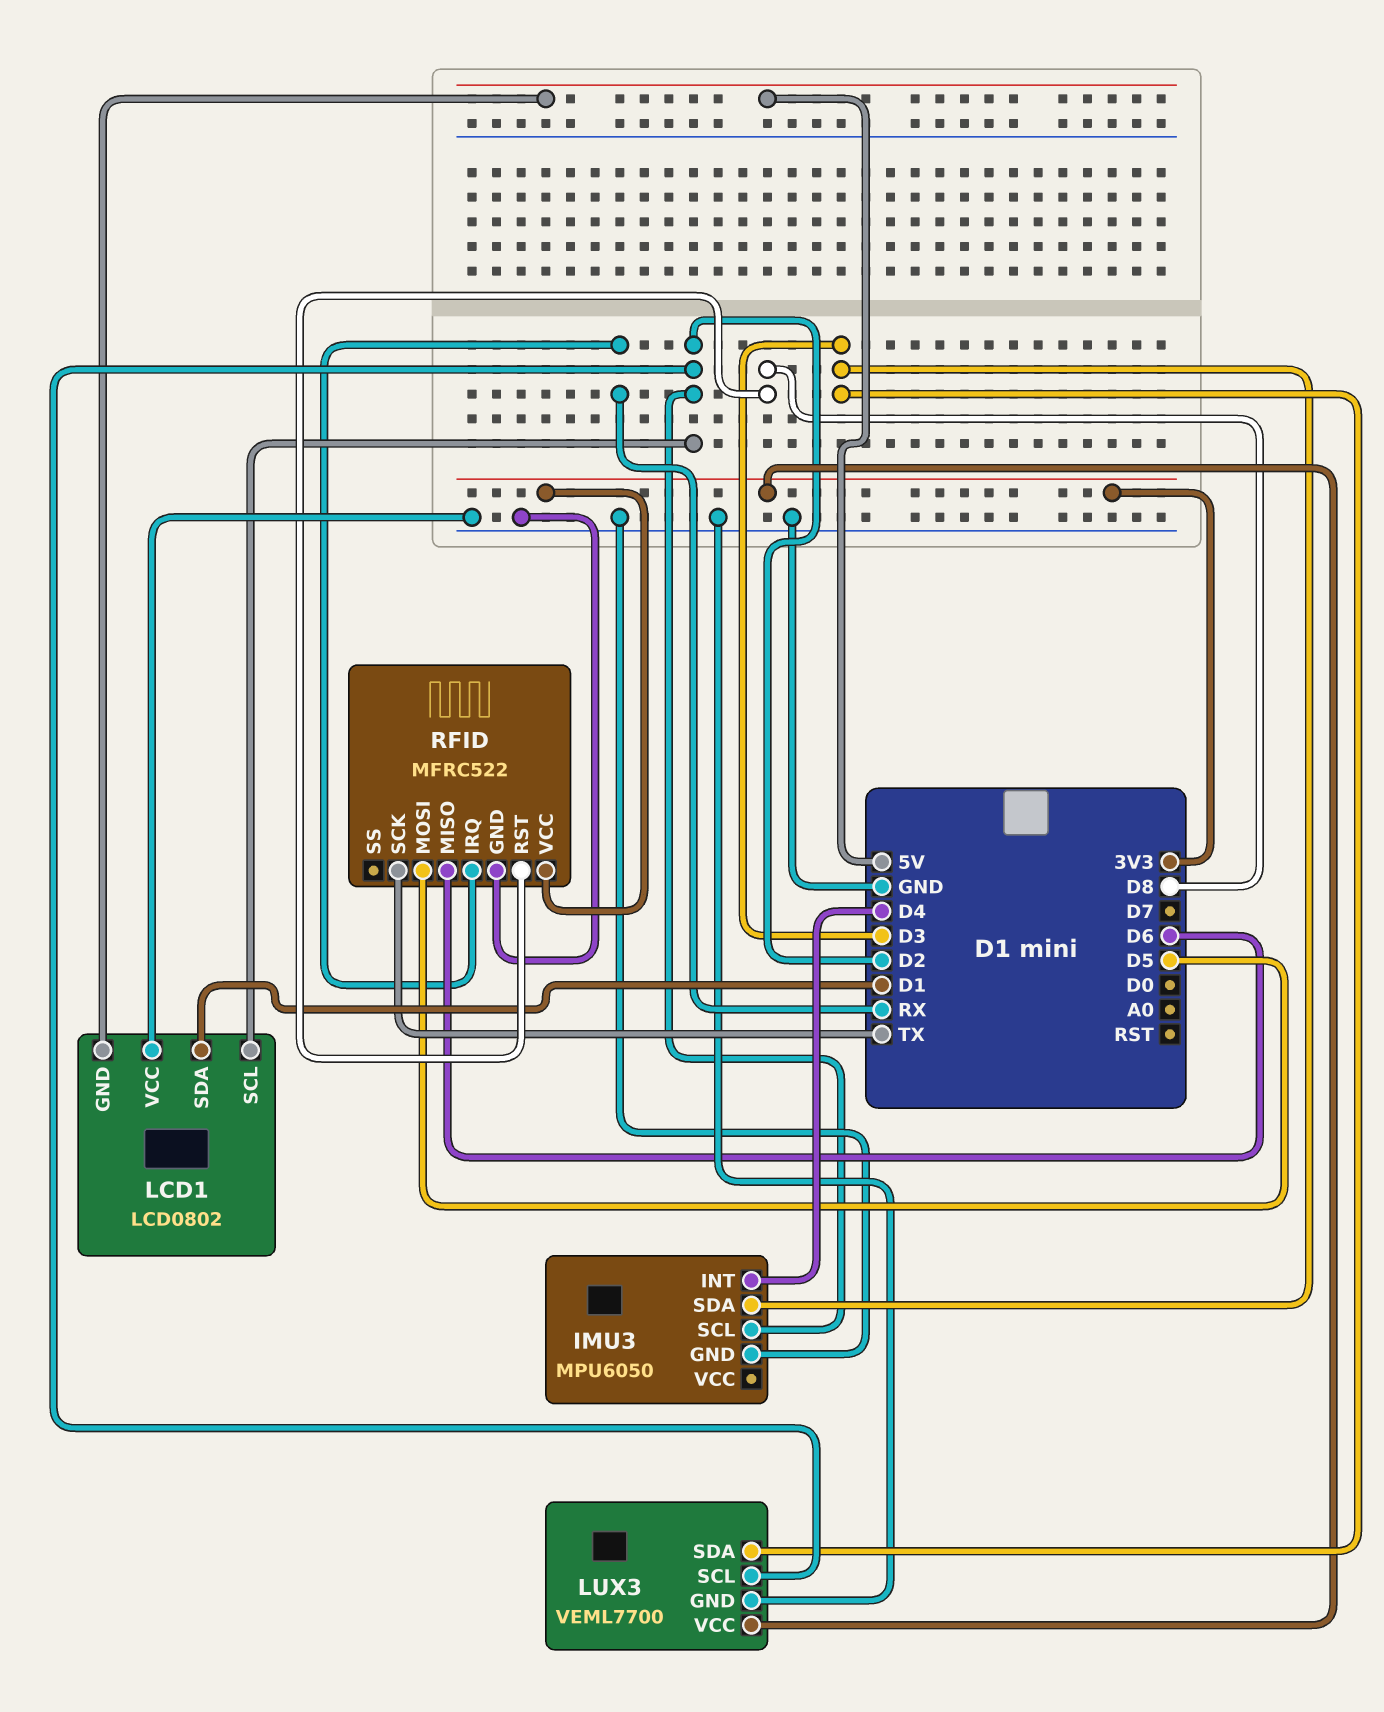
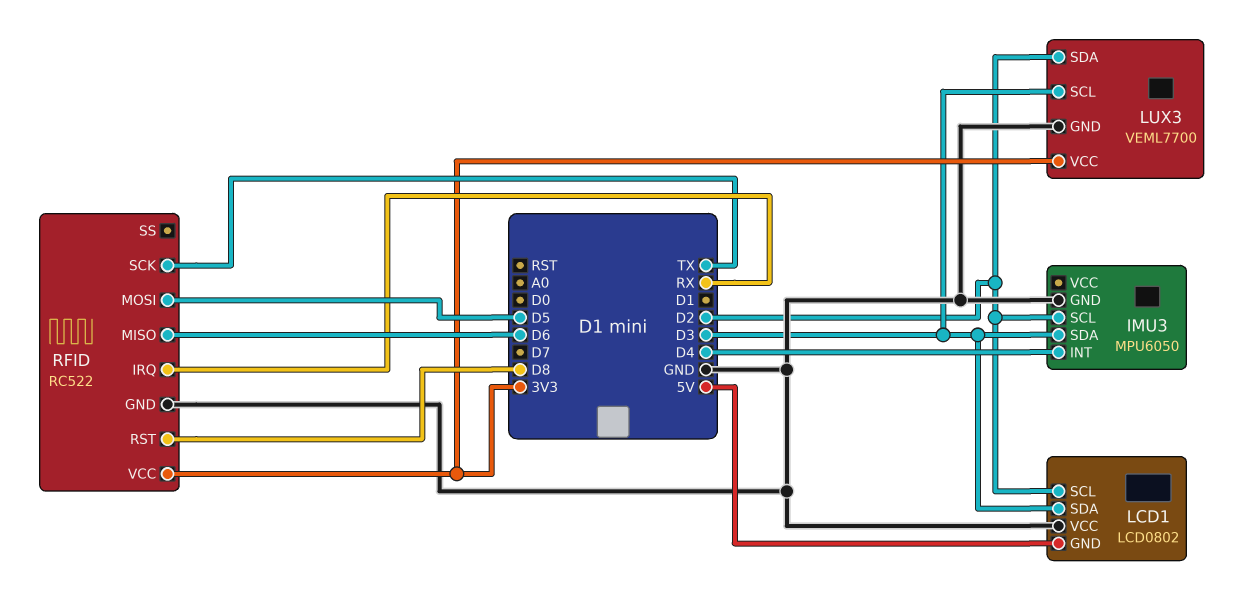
LCD1 pin SDA: D1 -> D3
LUX3 pin SCL: D2 -> D3
LUX3 pin SDA: D3 -> D2
RFID: MFRC522 -> RC522

